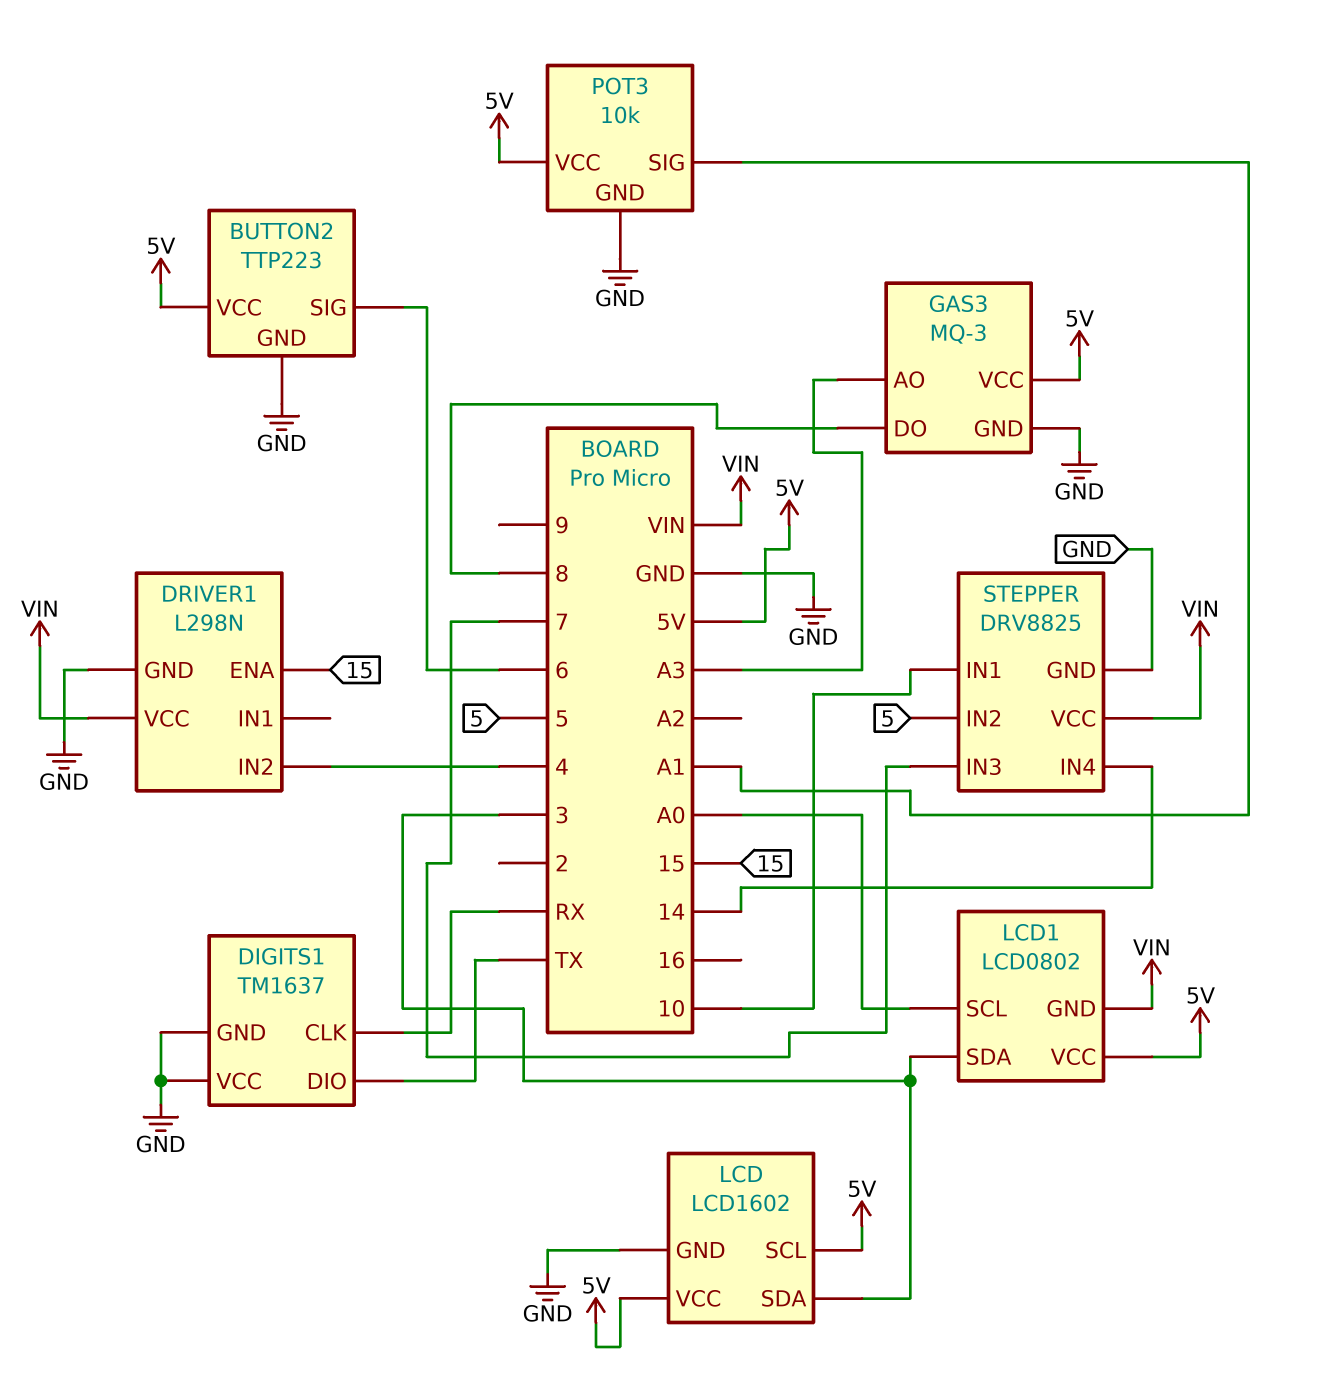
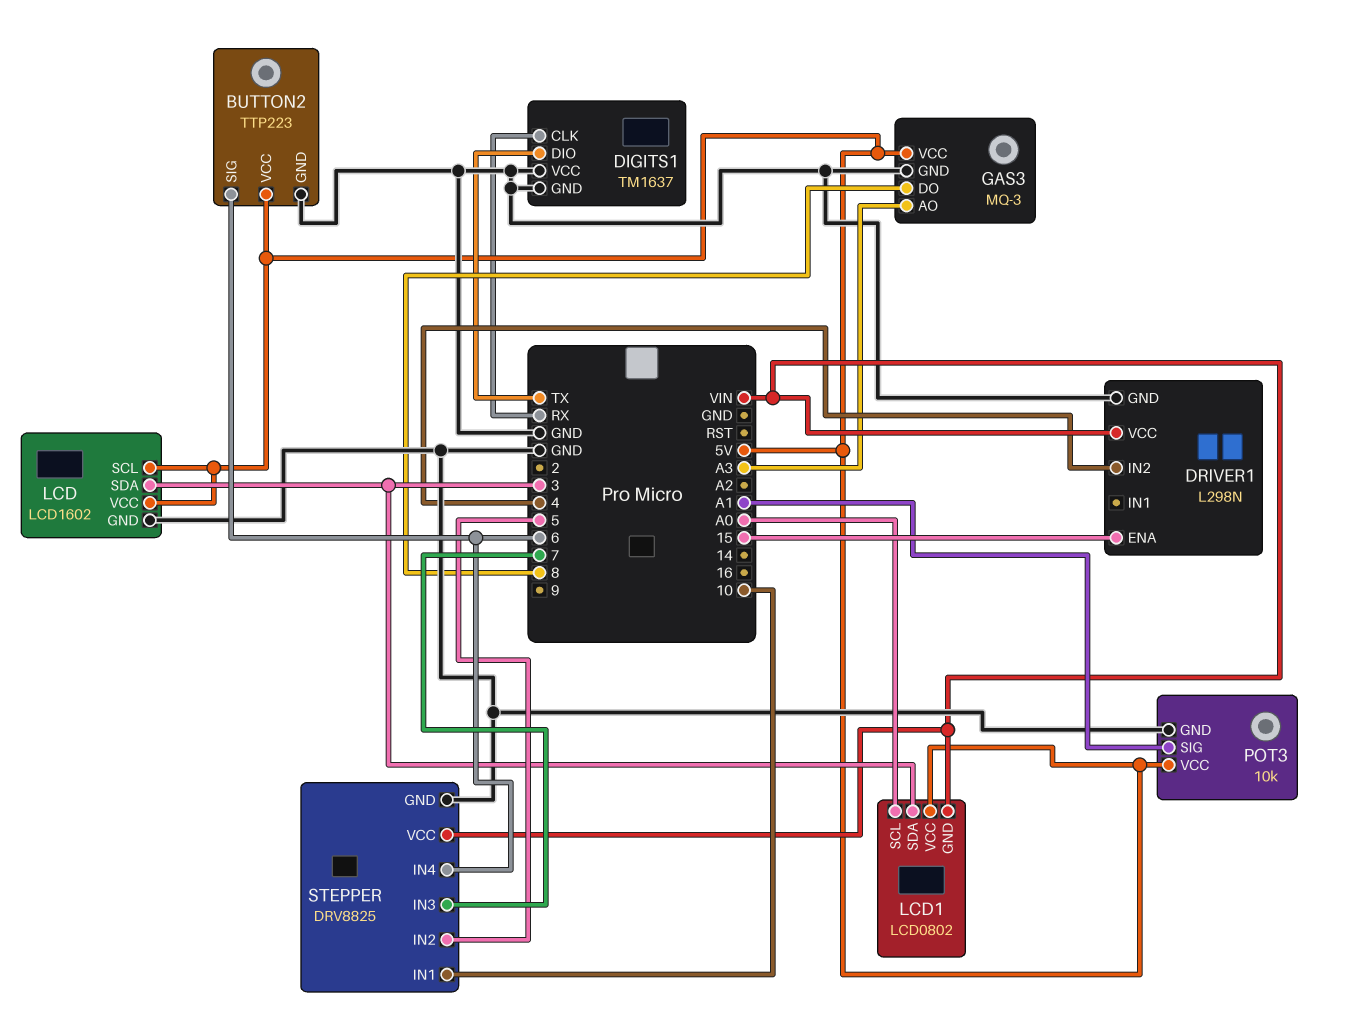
STEPPER pin IN4: 14 -> 6

